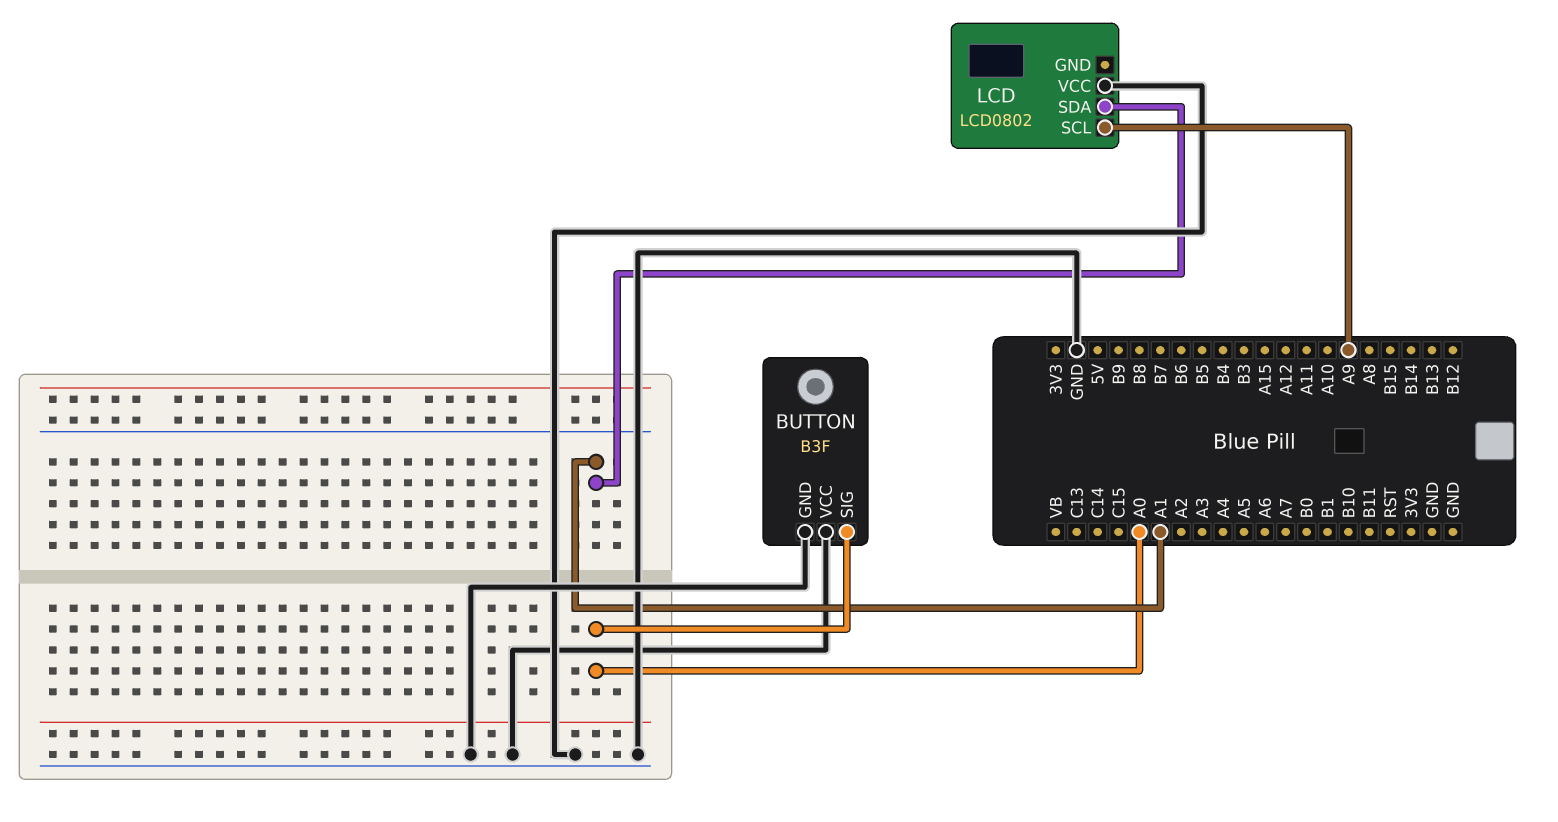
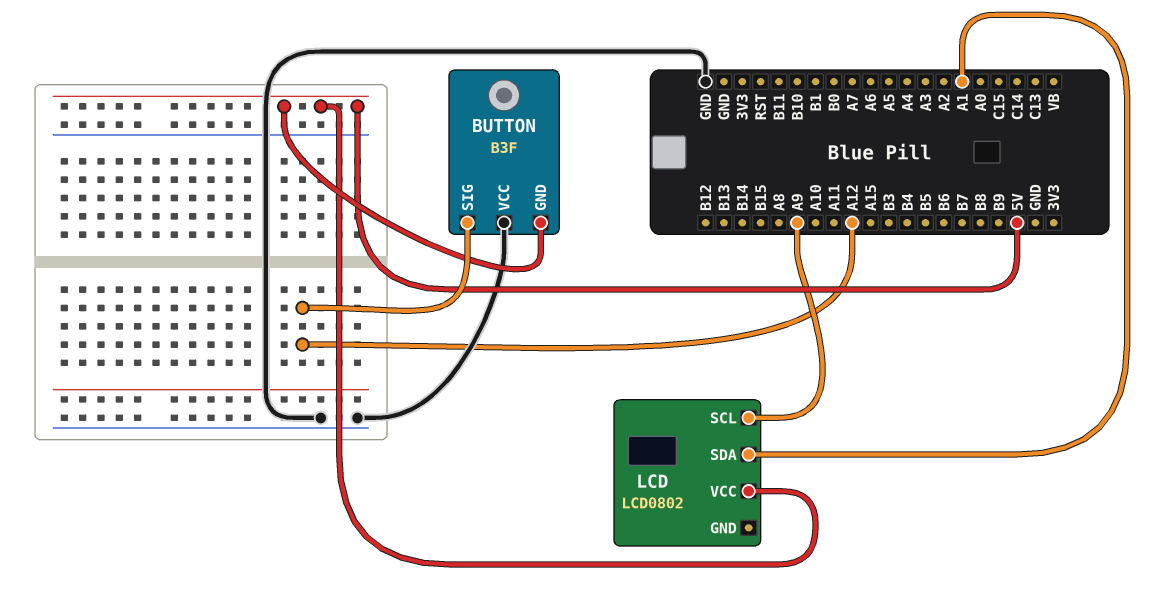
BUTTON pin GND: GND -> 5V
BUTTON pin SIG: A0 -> A12
LCD pin VCC: GND -> 5V

